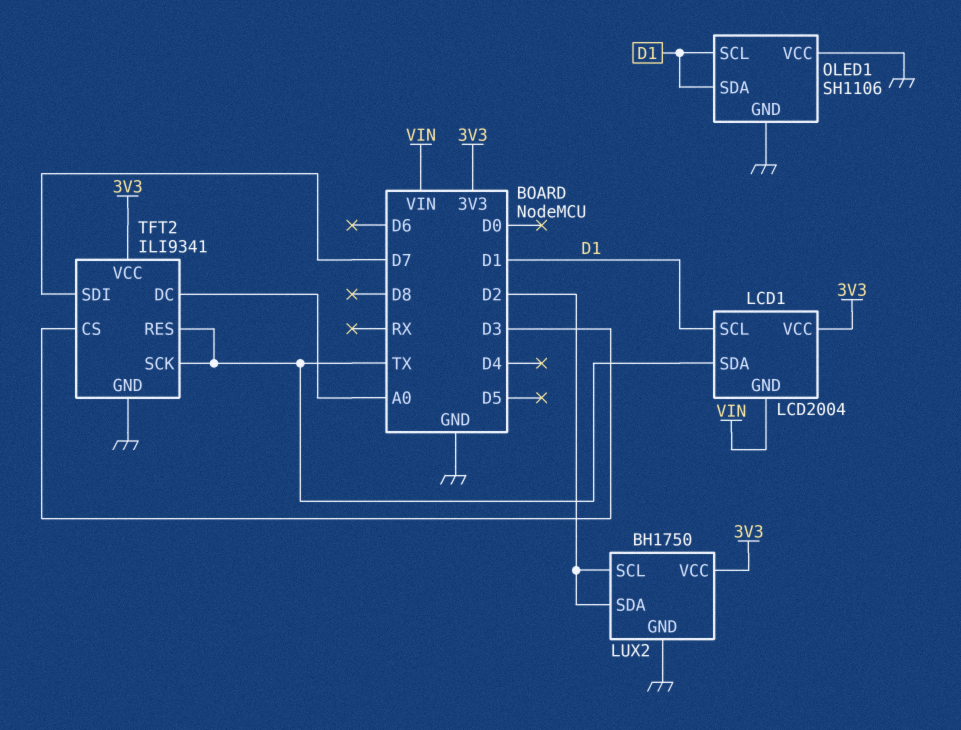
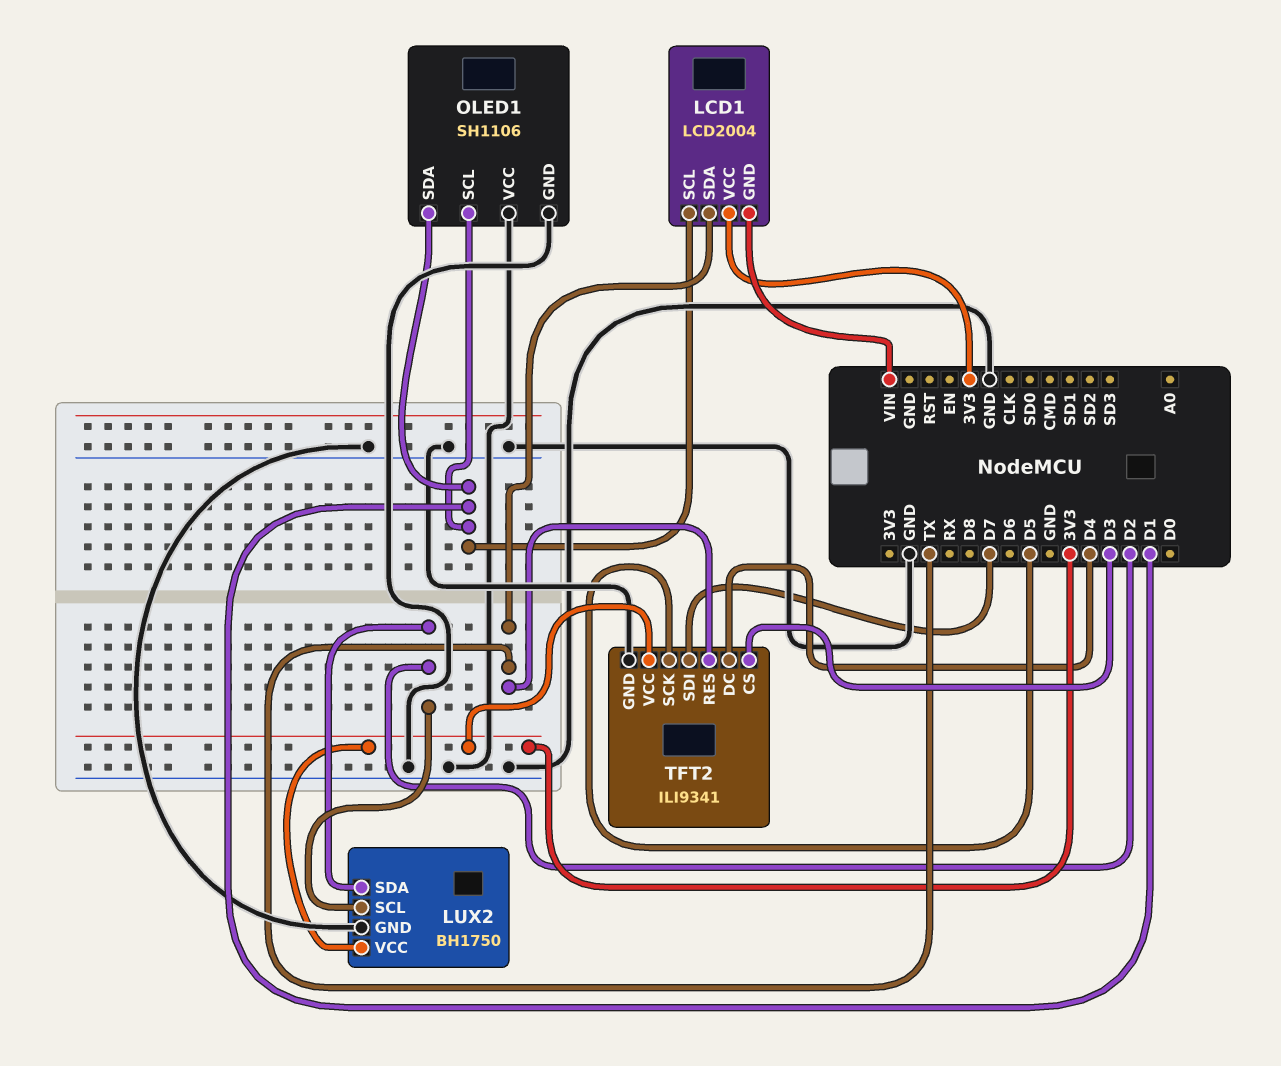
TFT2 pin DC: A0 -> D4
TFT2 pin SCK: TX -> D5

